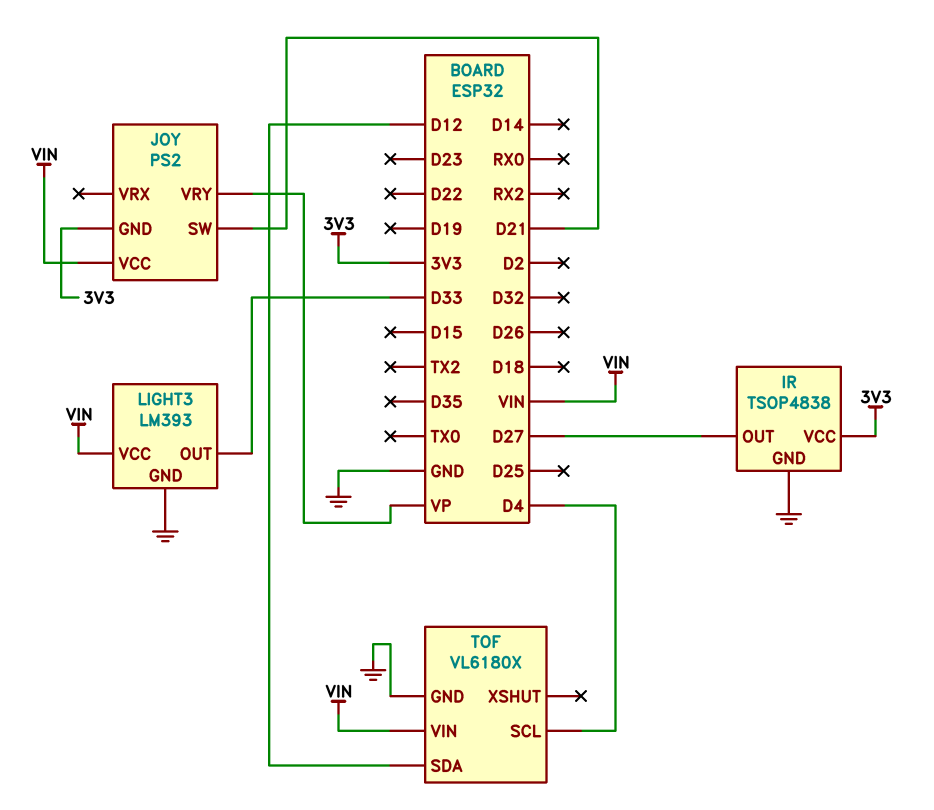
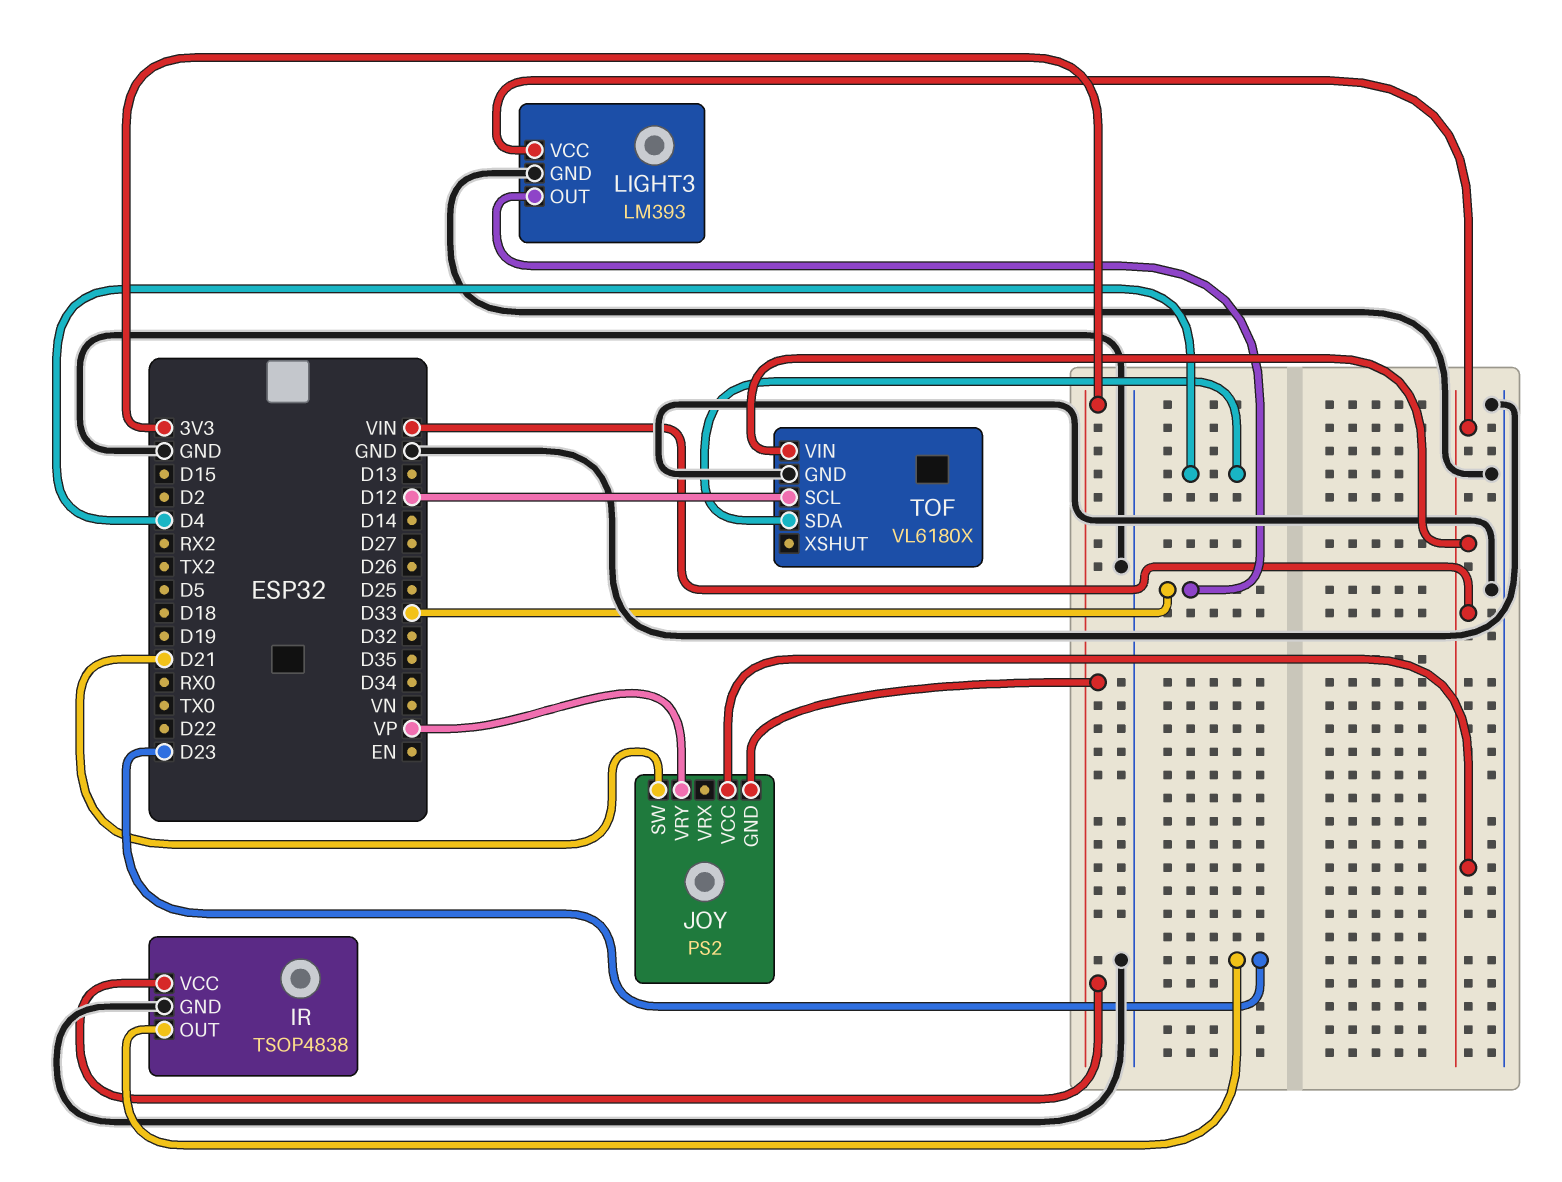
IR pin OUT: D27 -> D23
TOF pin SCL: D4 -> D12
TOF pin SDA: D12 -> D4

